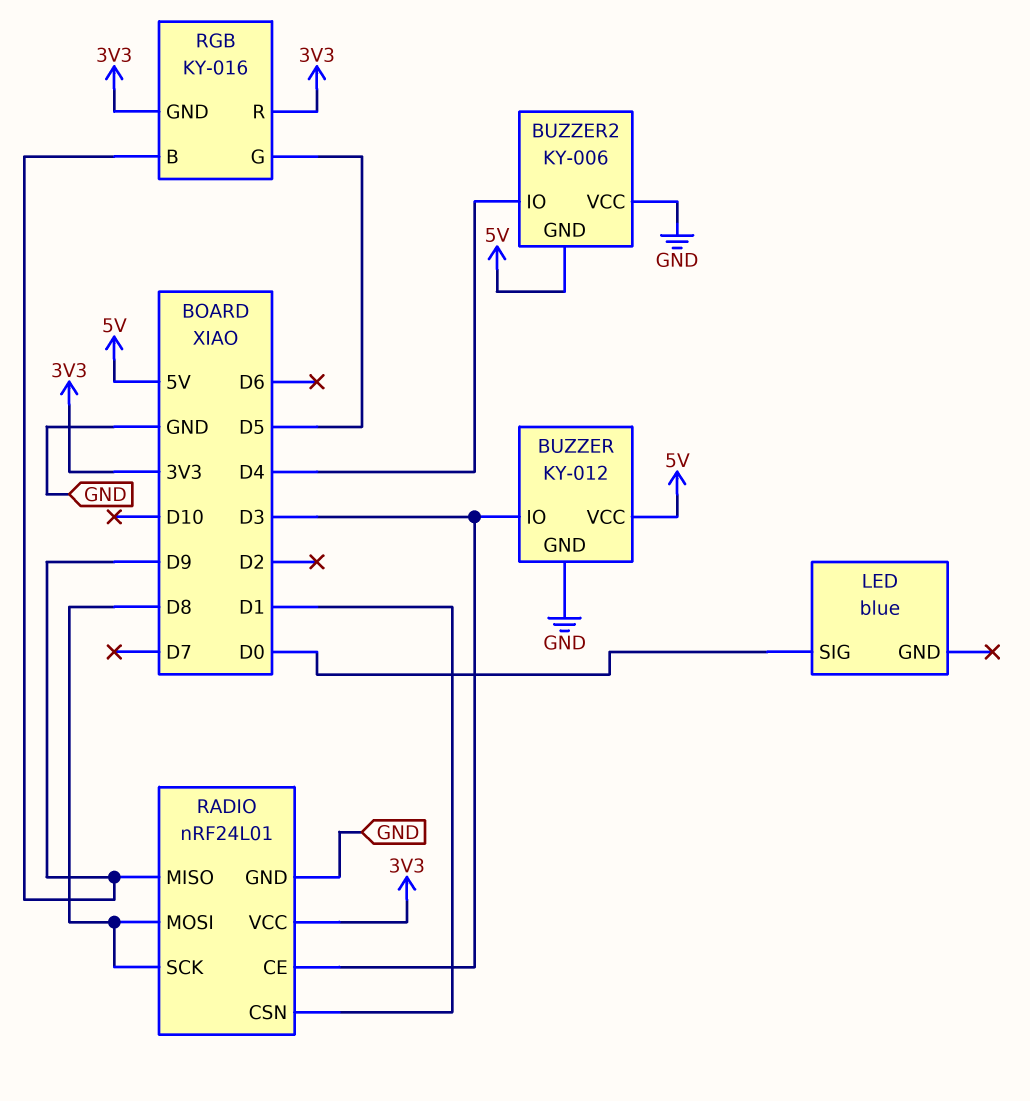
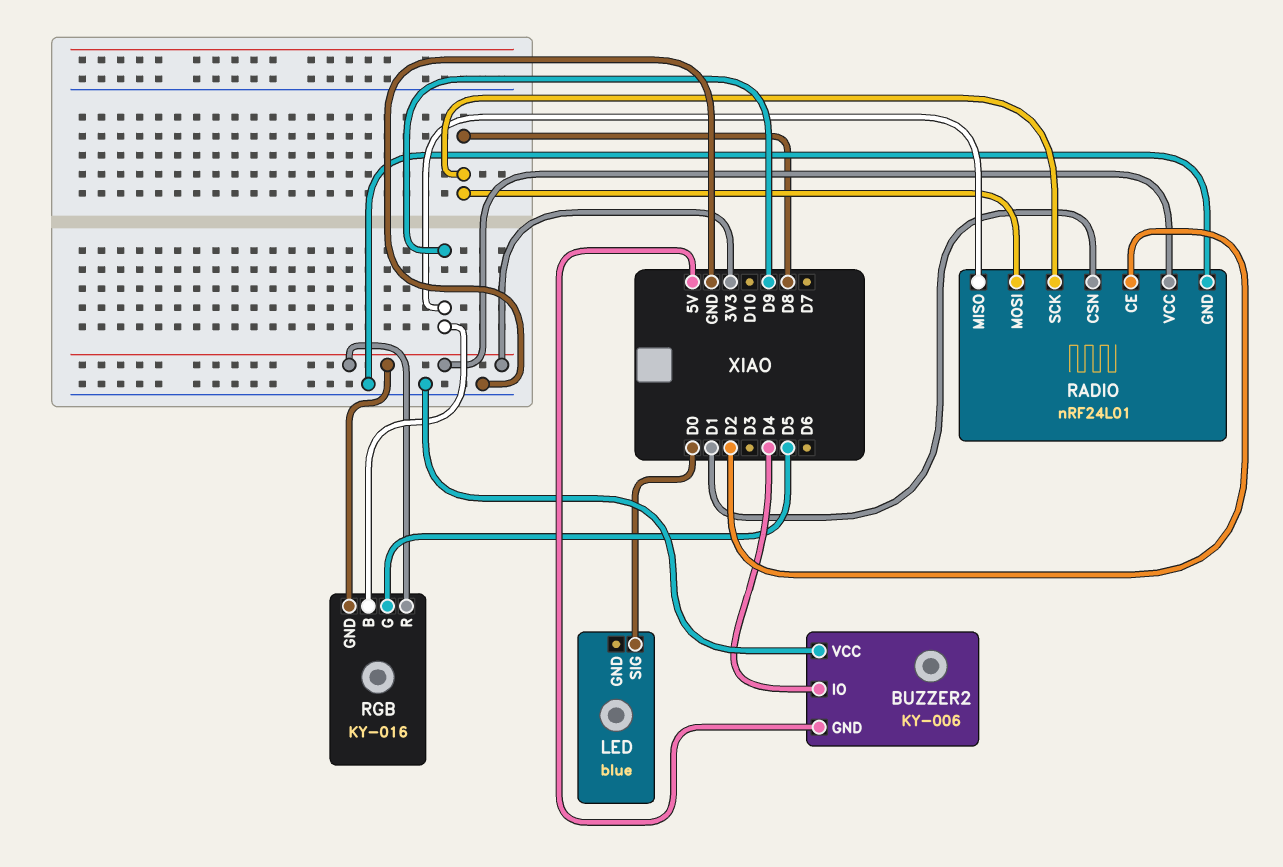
BUZZER: KY-012 -> none
BUZZER pin GND: GND -> none
BUZZER pin IO: D3 -> none
BUZZER pin VCC: 5V -> none
RADIO pin CE: D3 -> D2

